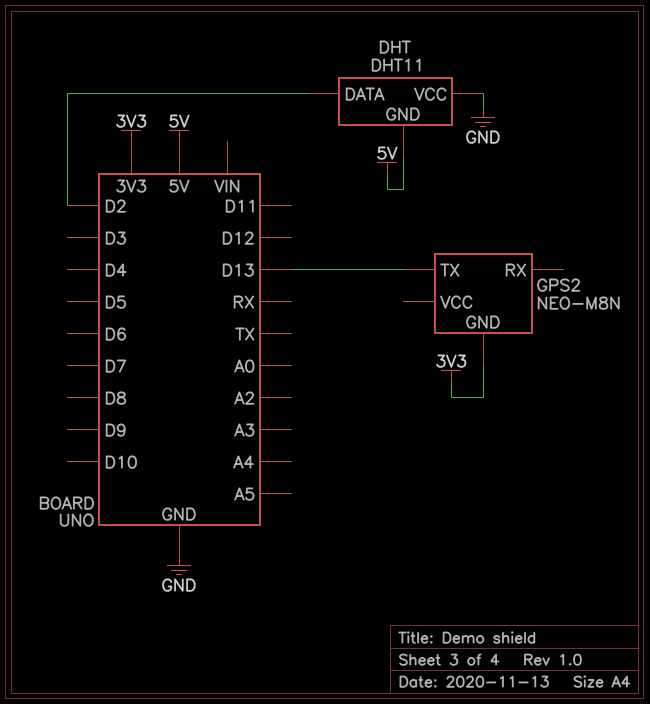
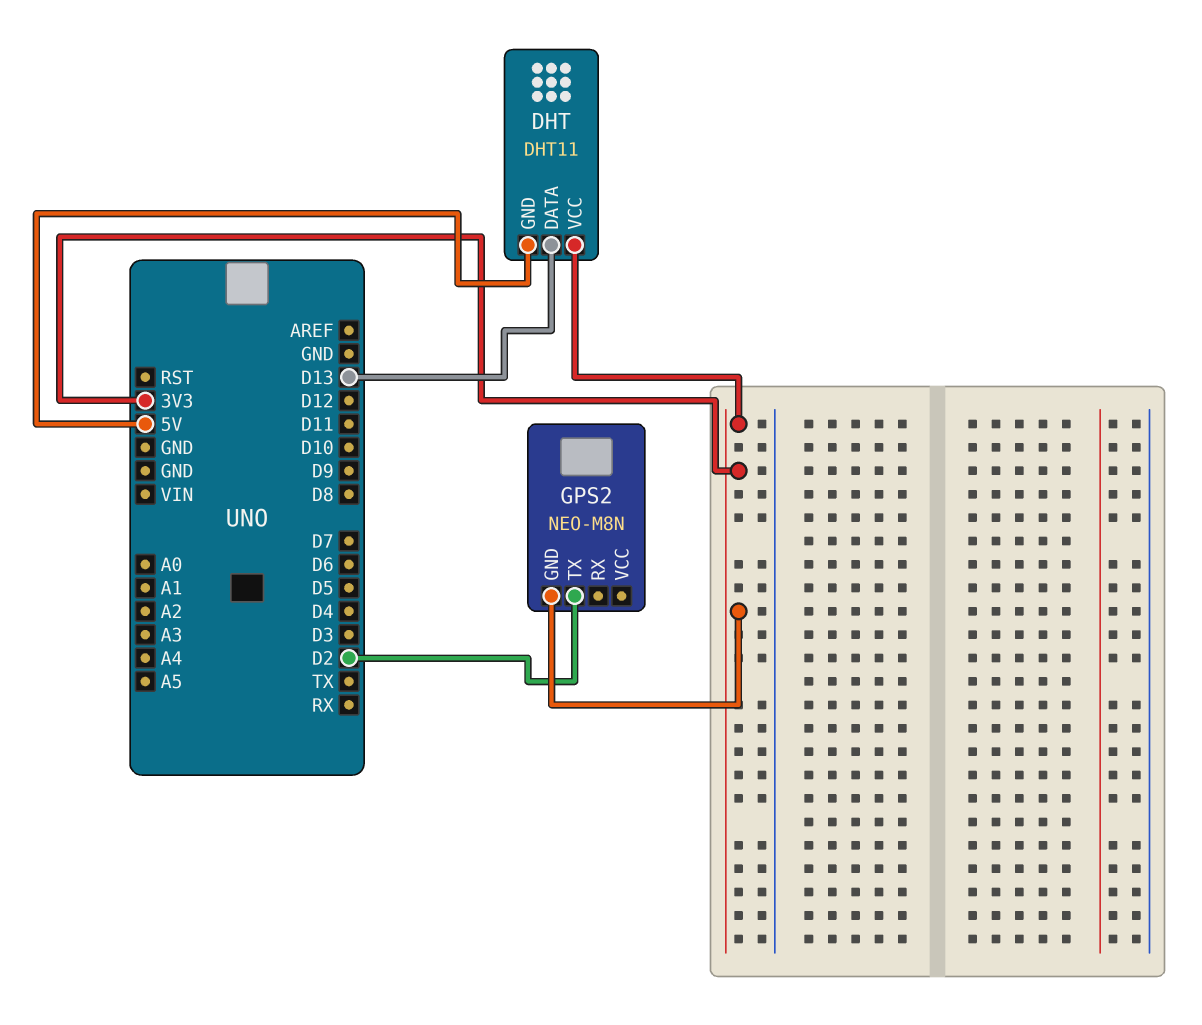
DHT pin DATA: D2 -> D13
DHT pin VCC: GND -> 3V3
GPS2 pin TX: D13 -> D2

